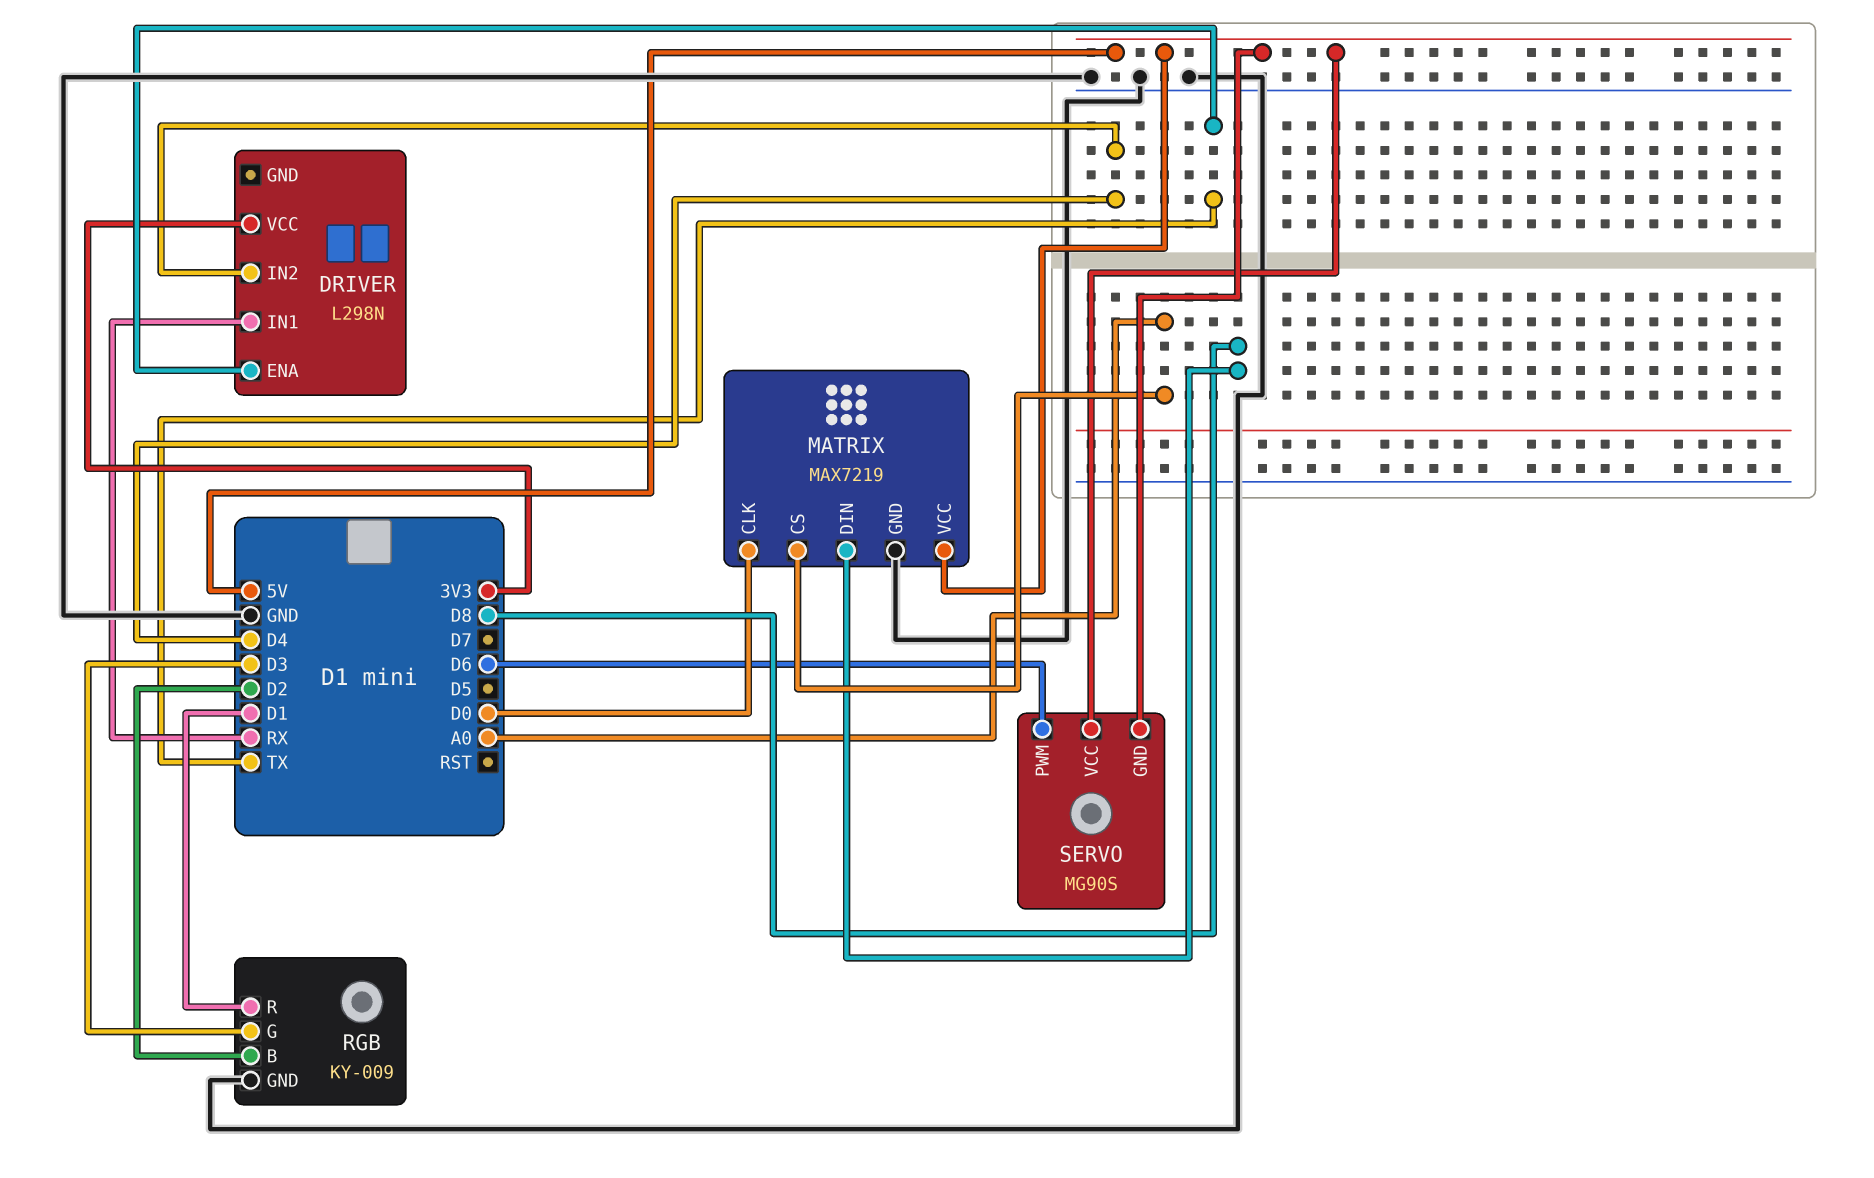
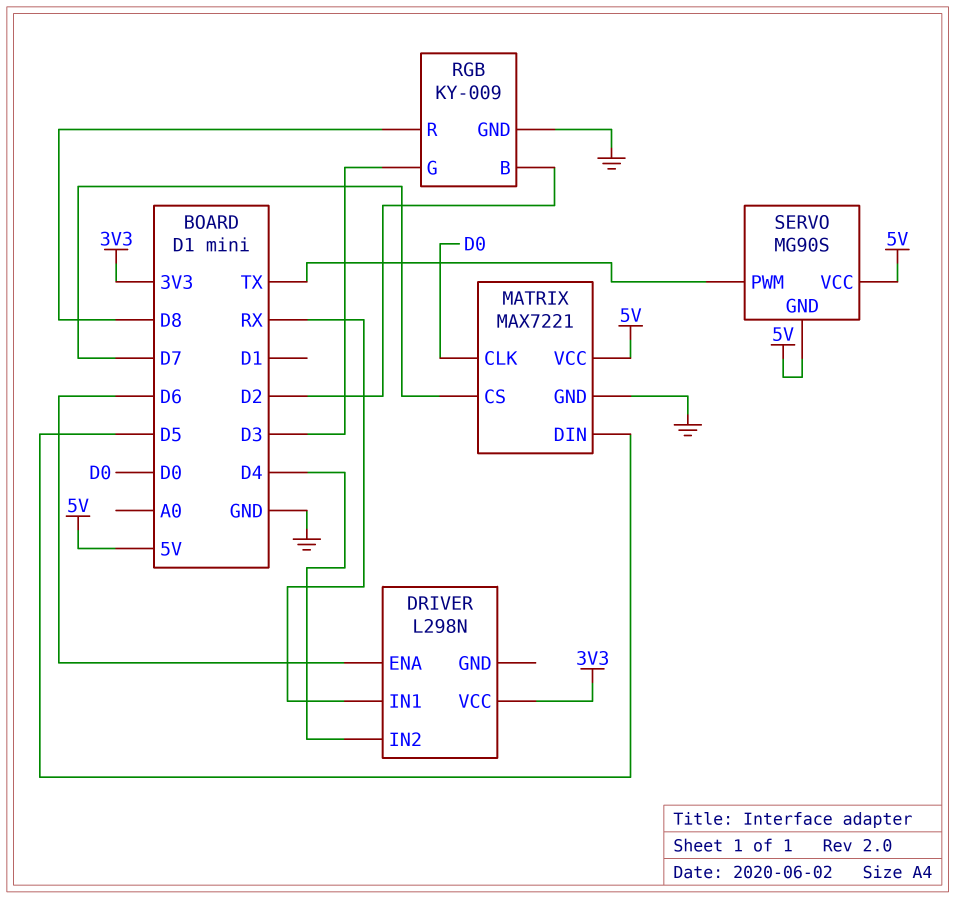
DRIVER pin ENA: TX -> D6
MATRIX: MAX7219 -> MAX7221
MATRIX pin CS: A0 -> D7
MATRIX pin DIN: D8 -> D5
RGB pin R: D1 -> D8
SERVO pin PWM: D6 -> TX

